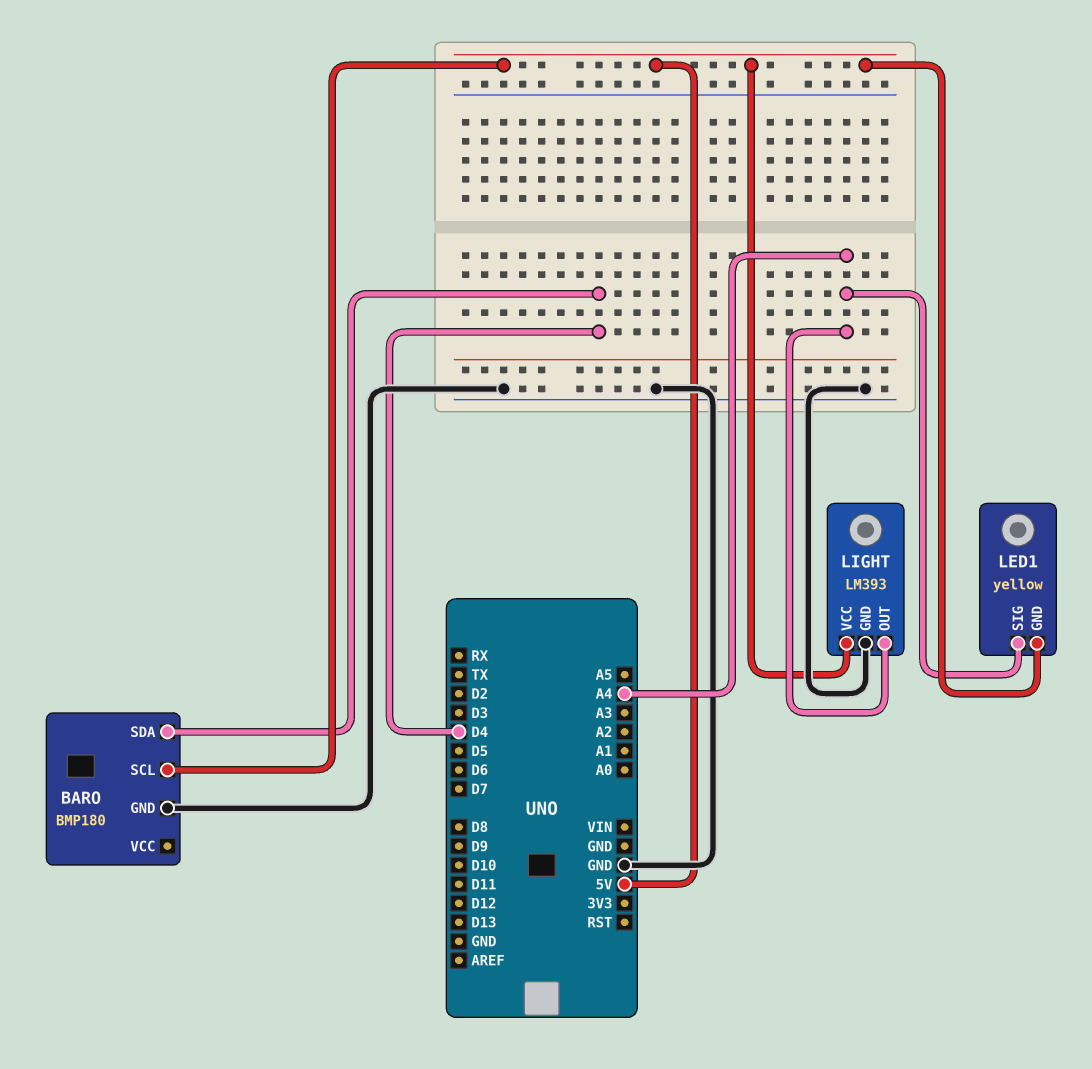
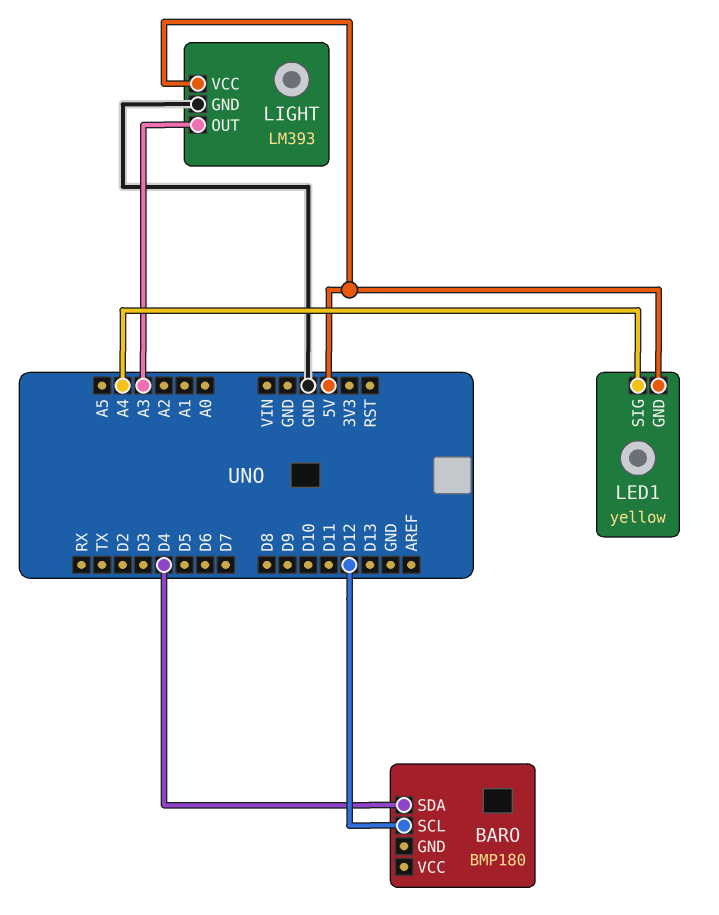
BARO pin GND: GND -> none
BARO pin SCL: 5V -> D12
LIGHT pin OUT: A4 -> A3

